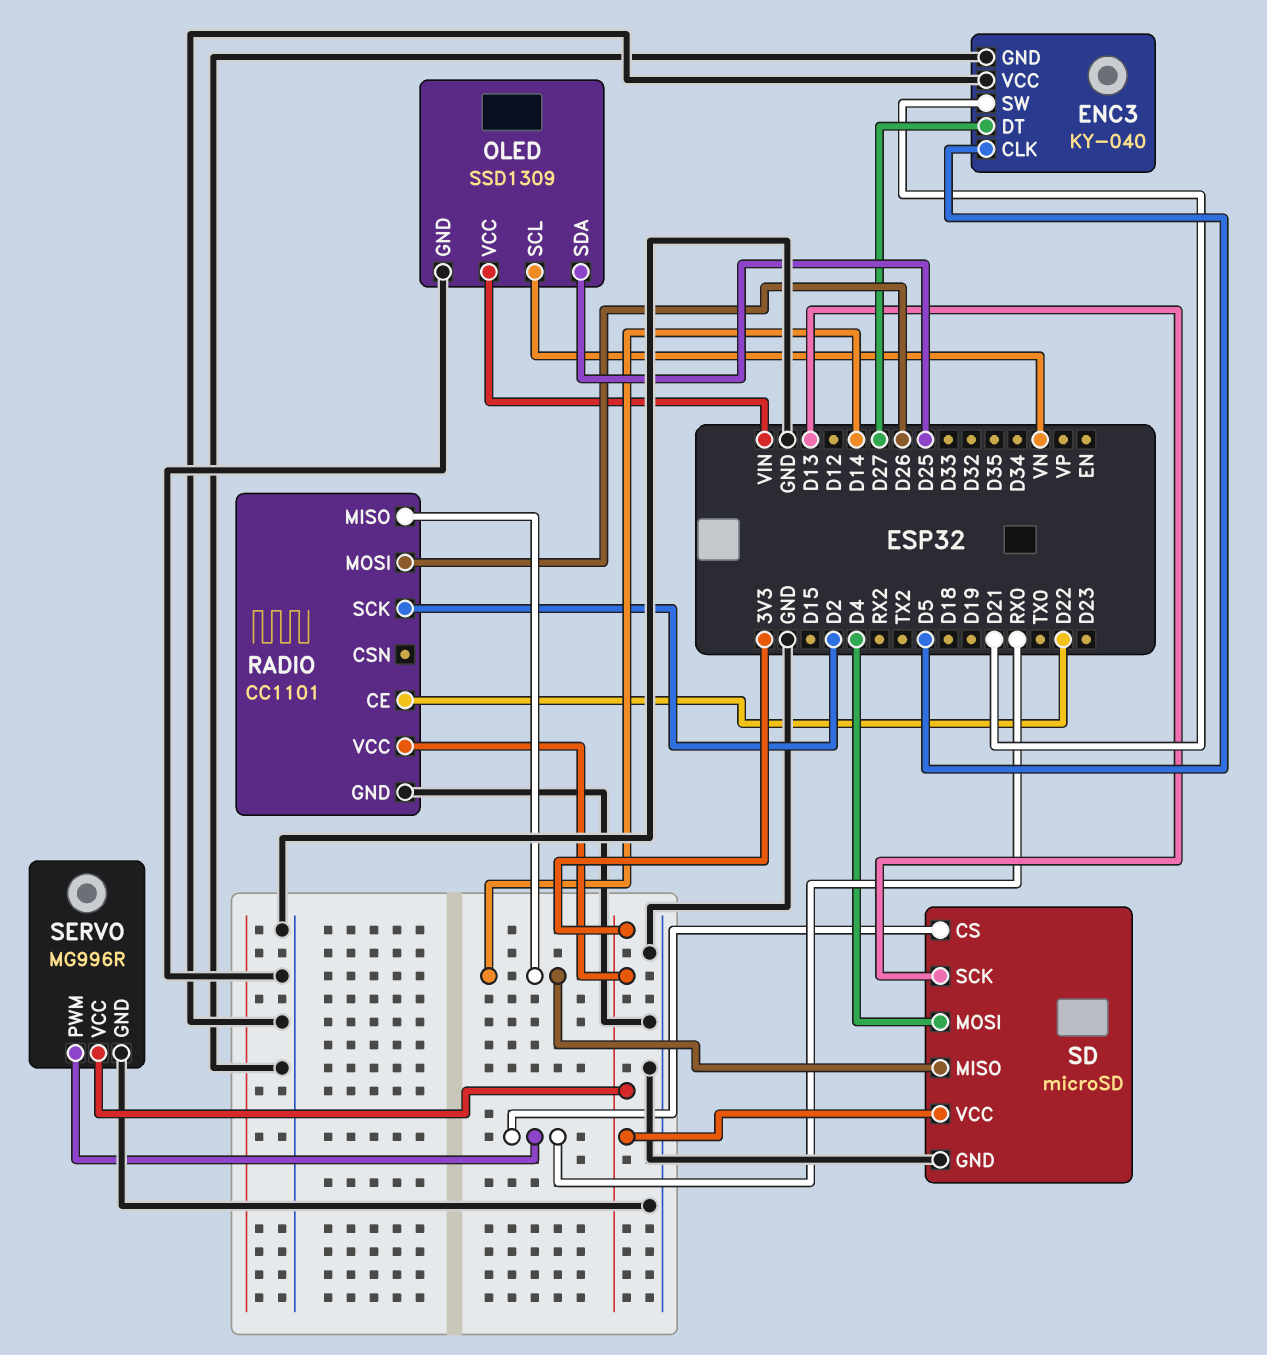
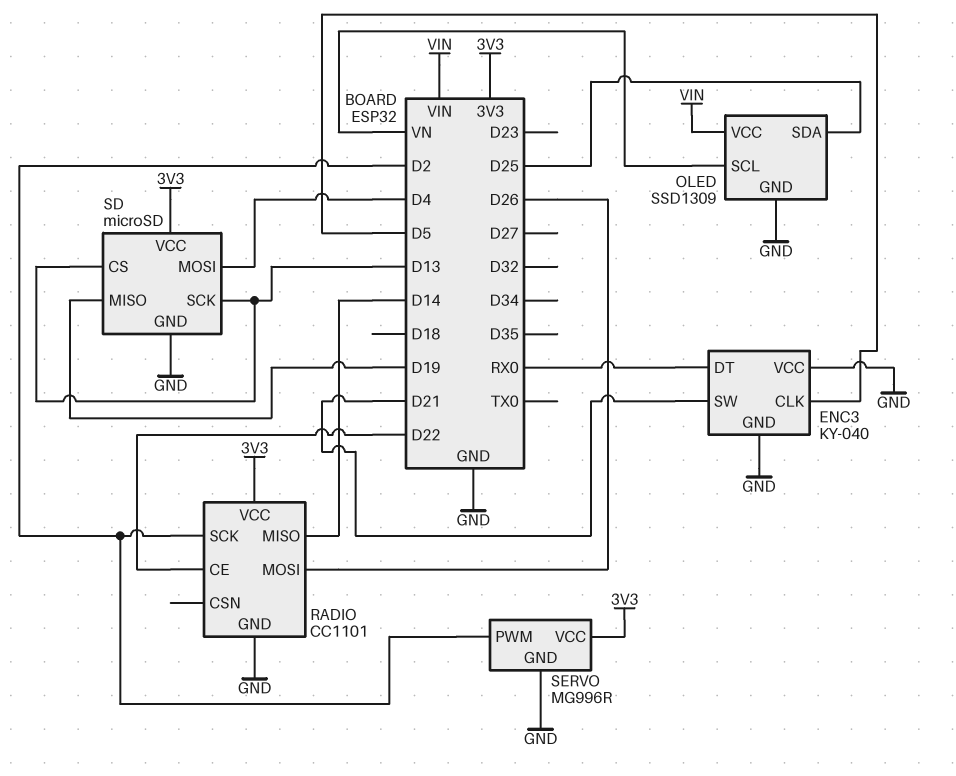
ENC3 pin DT: D27 -> RX0
SD pin CS: RX0 -> D13
SD pin MISO: D14 -> D19
SERVO pin PWM: RX0 -> D2

